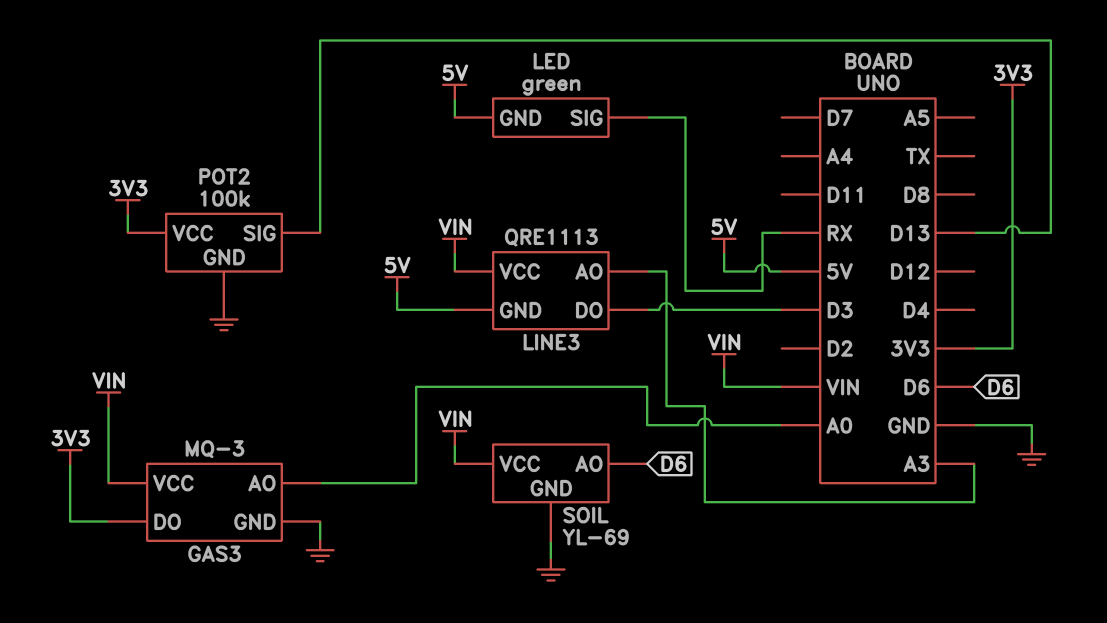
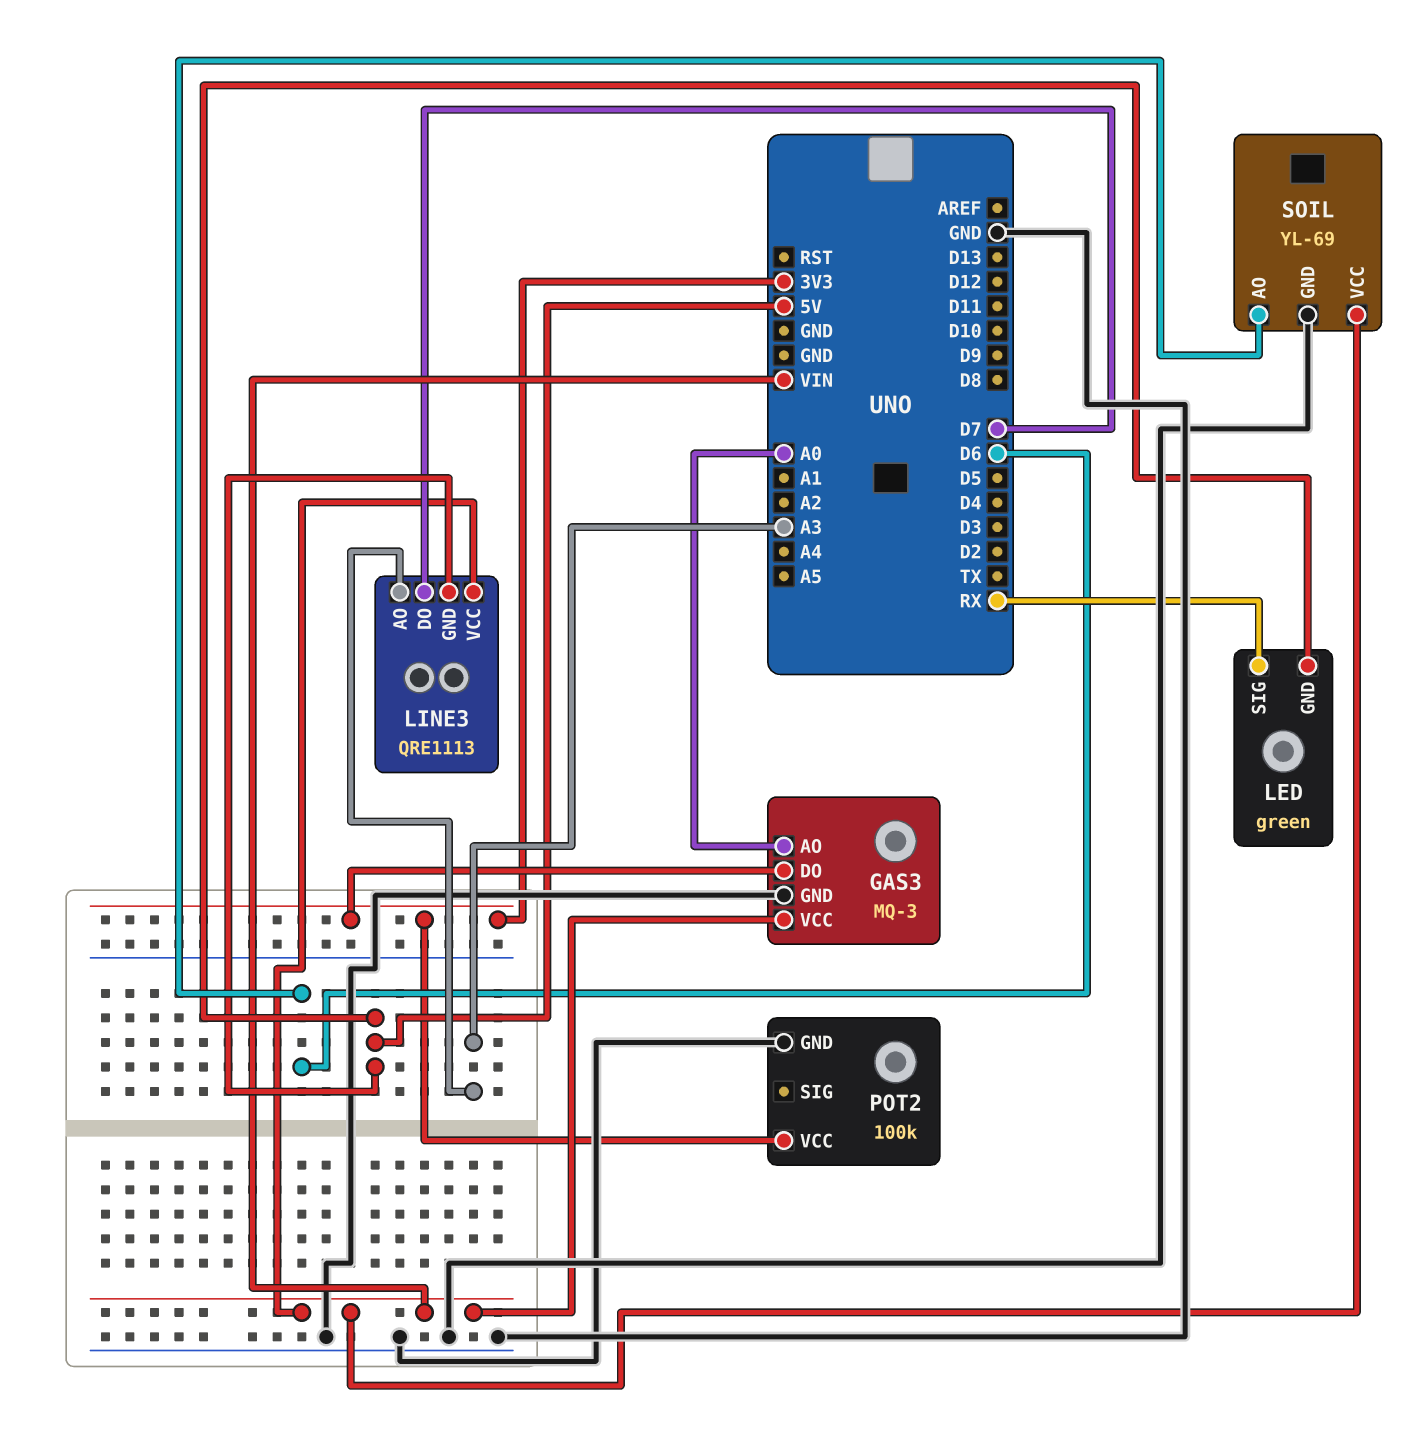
LINE3 pin DO: D3 -> D7
POT2 pin SIG: D13 -> none

